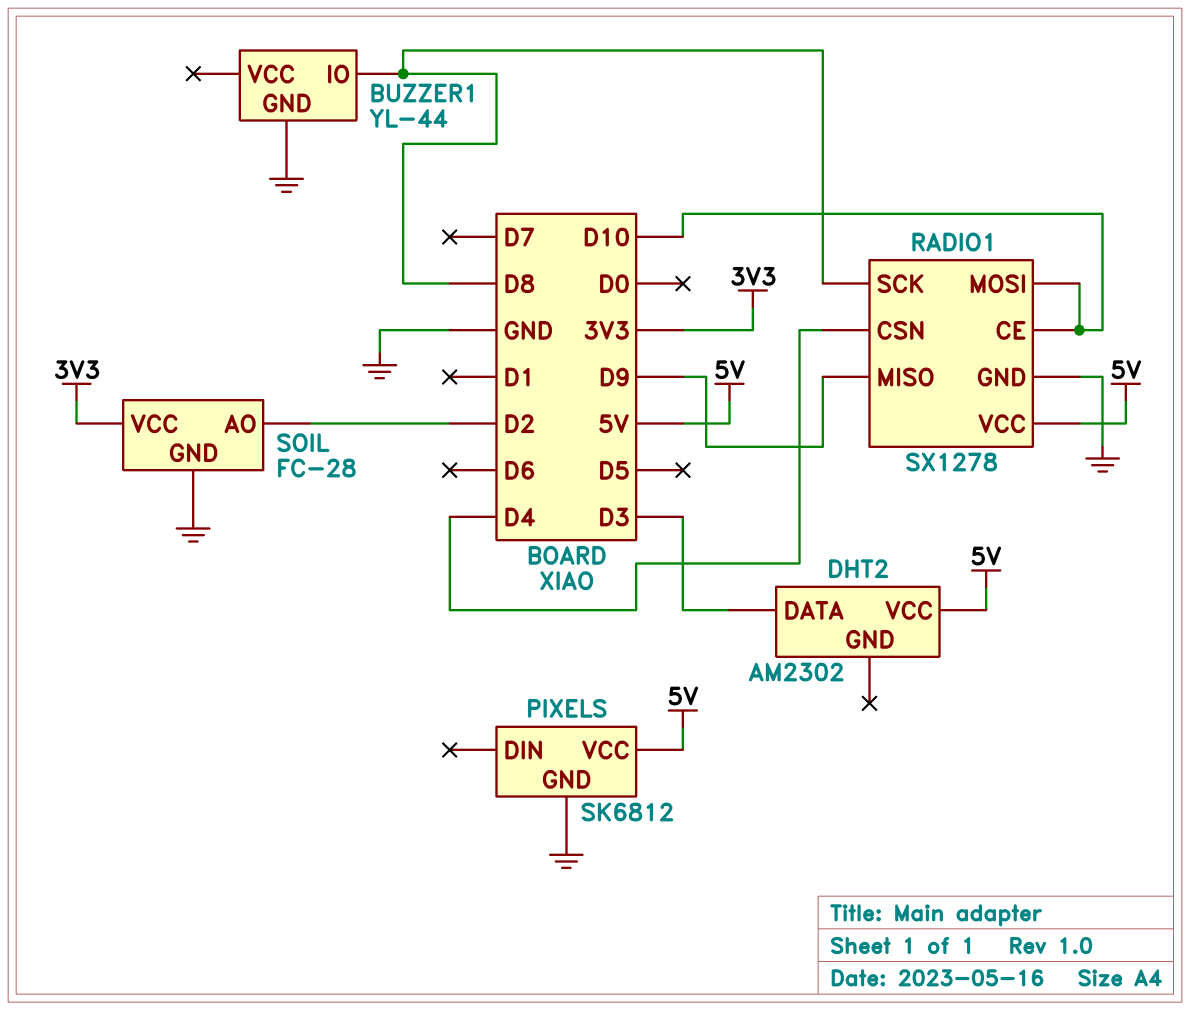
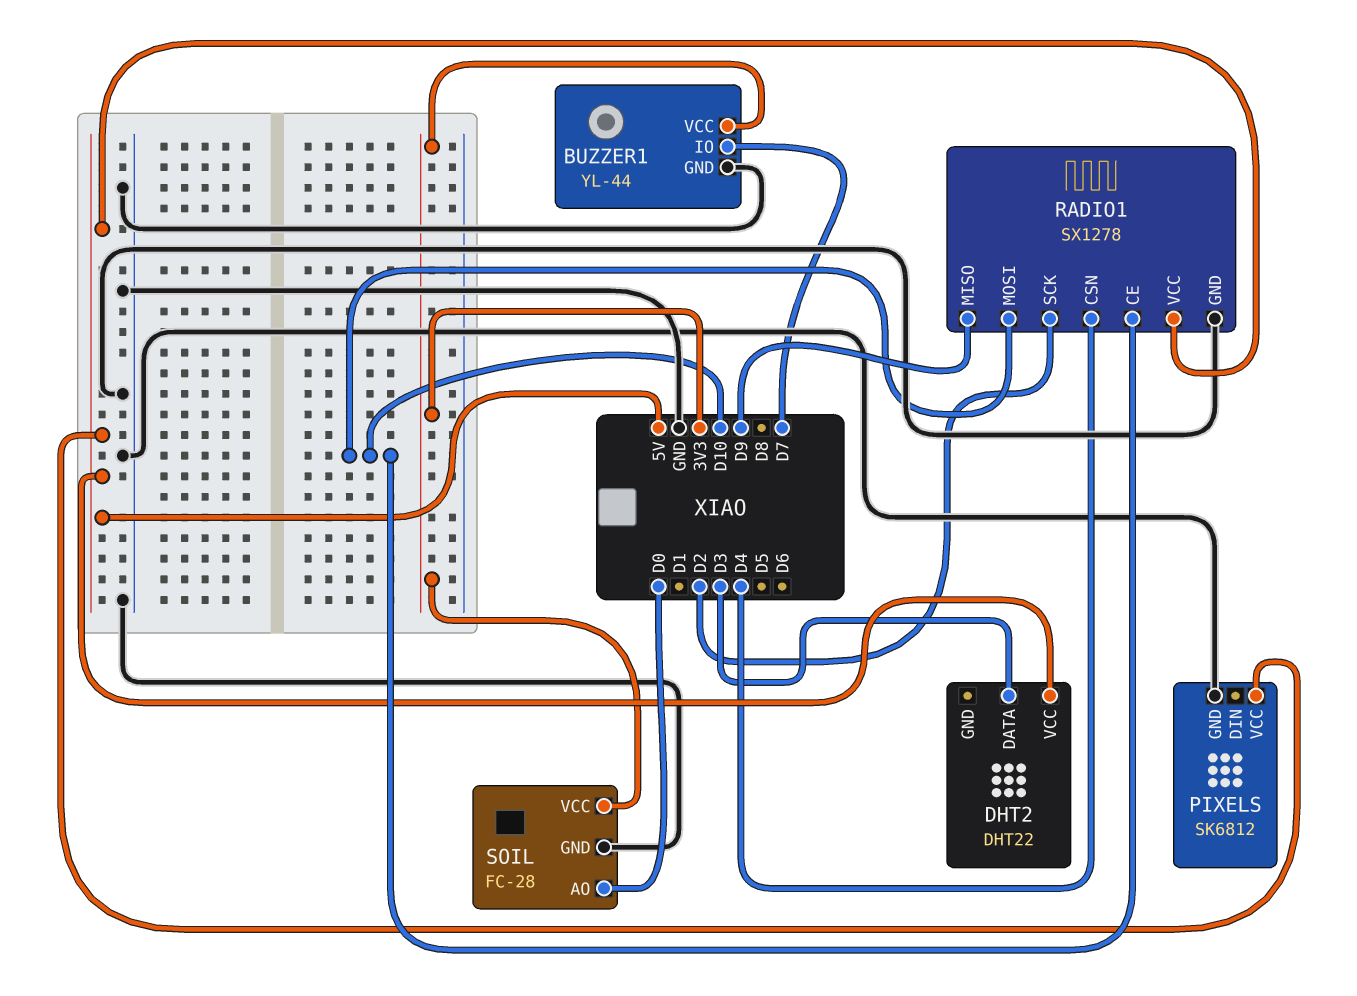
BUZZER1 pin IO: D8 -> D7
BUZZER1 pin VCC: none -> 3V3
DHT2: AM2302 -> DHT22
RADIO1 pin SCK: D8 -> D2
SOIL pin AO: D2 -> D0

